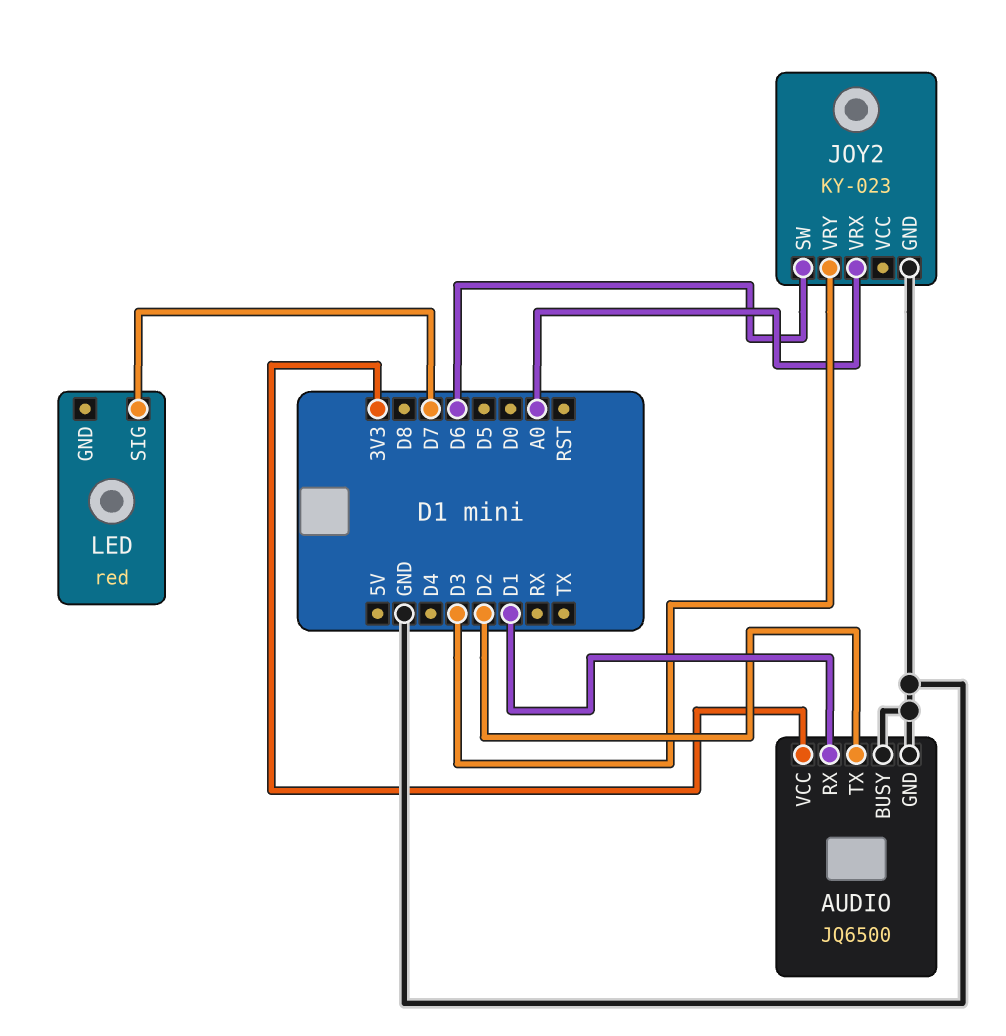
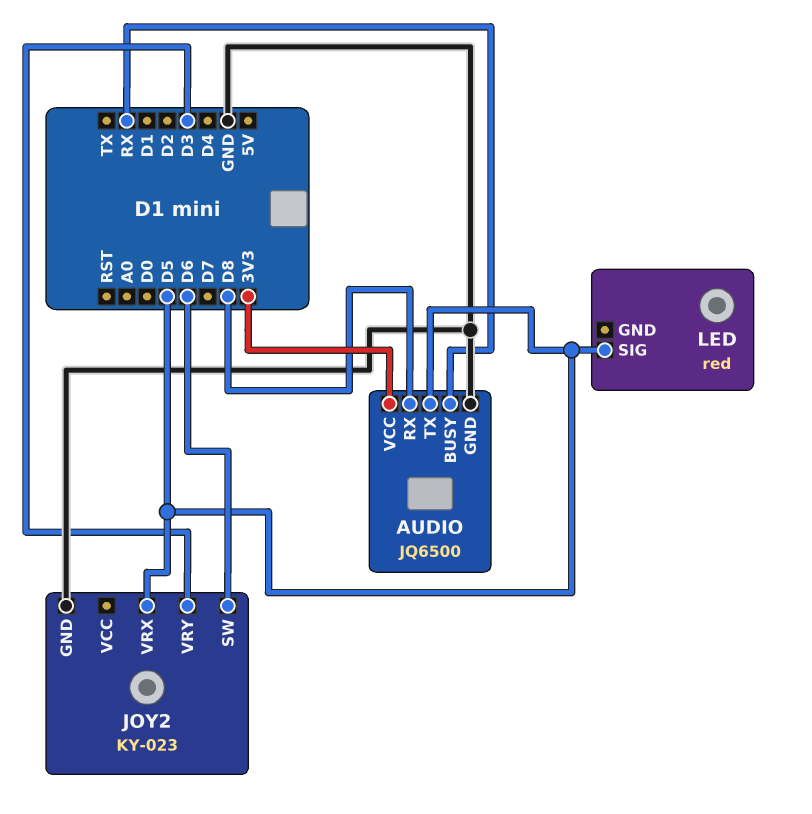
AUDIO pin BUSY: GND -> RX
AUDIO pin RX: D1 -> D8
AUDIO pin TX: D2 -> D5
JOY2 pin VRX: A0 -> D5
LED pin SIG: D7 -> D5

